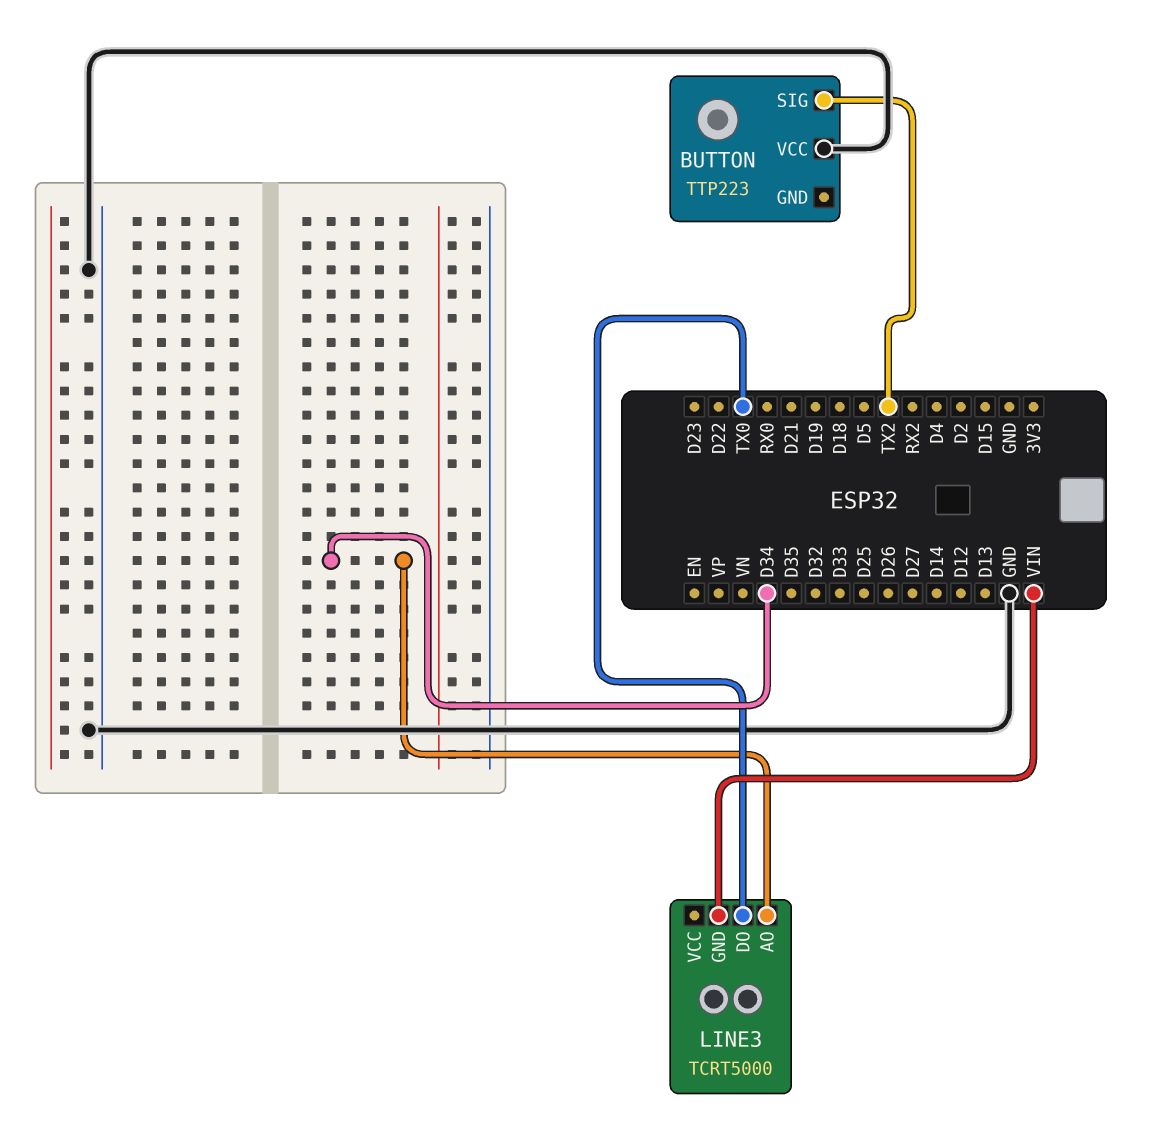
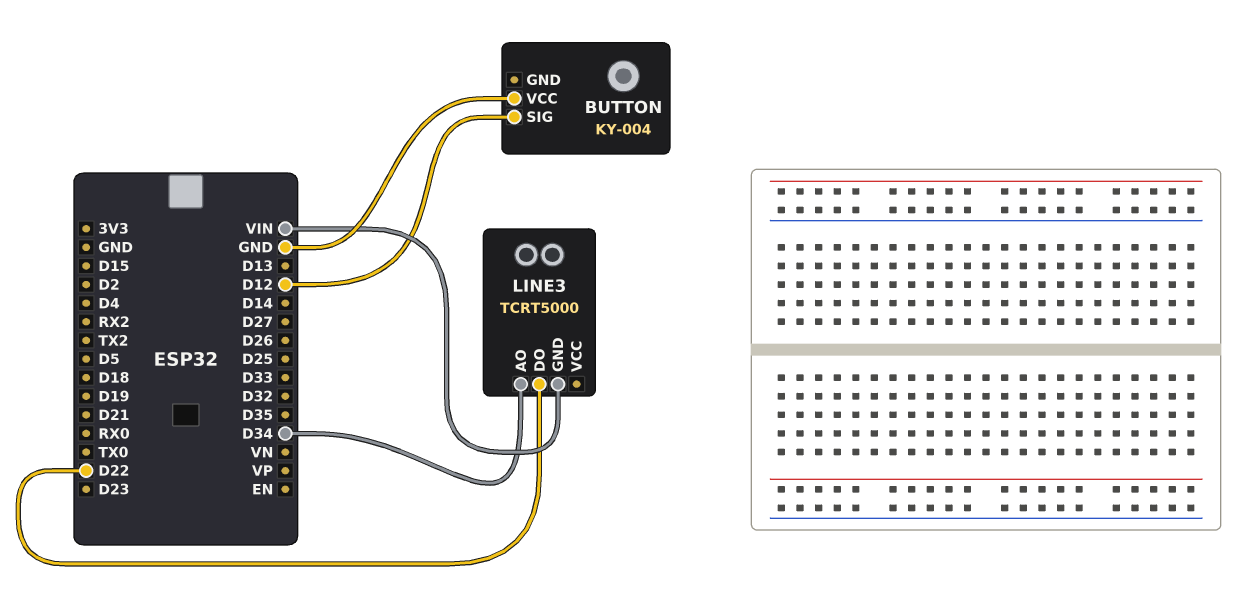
BUTTON: TTP223 -> KY-004
BUTTON pin SIG: TX2 -> D12
LINE3 pin DO: TX0 -> D22

